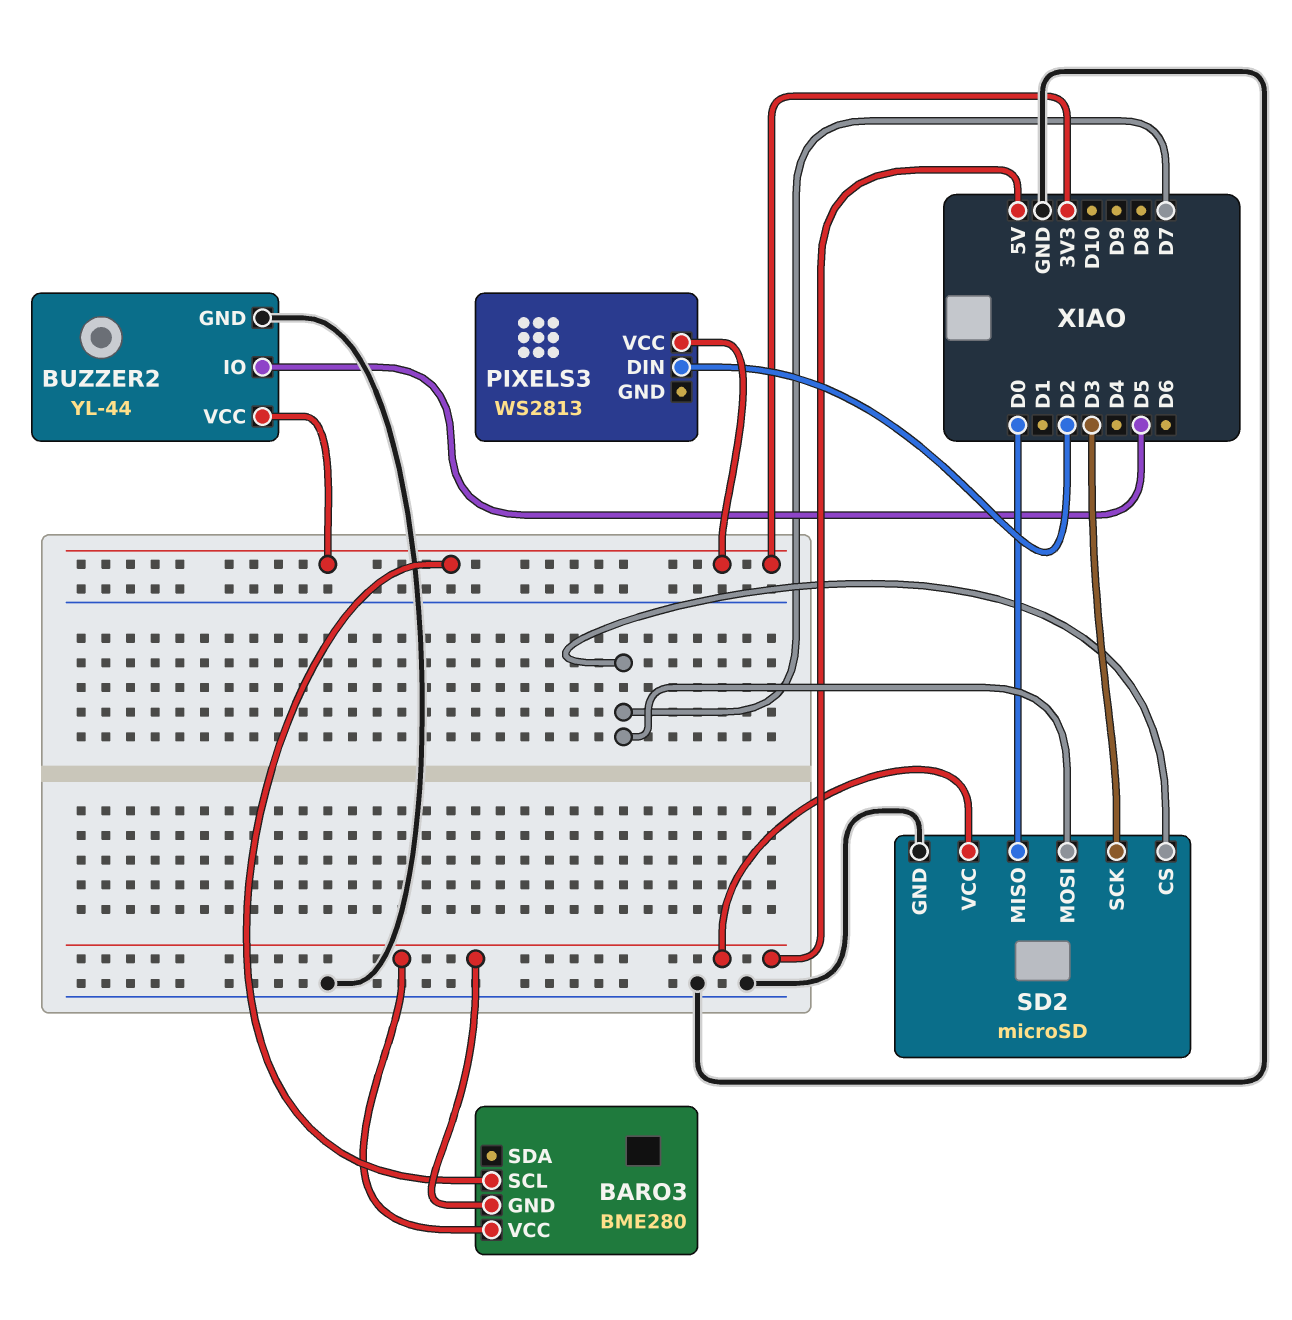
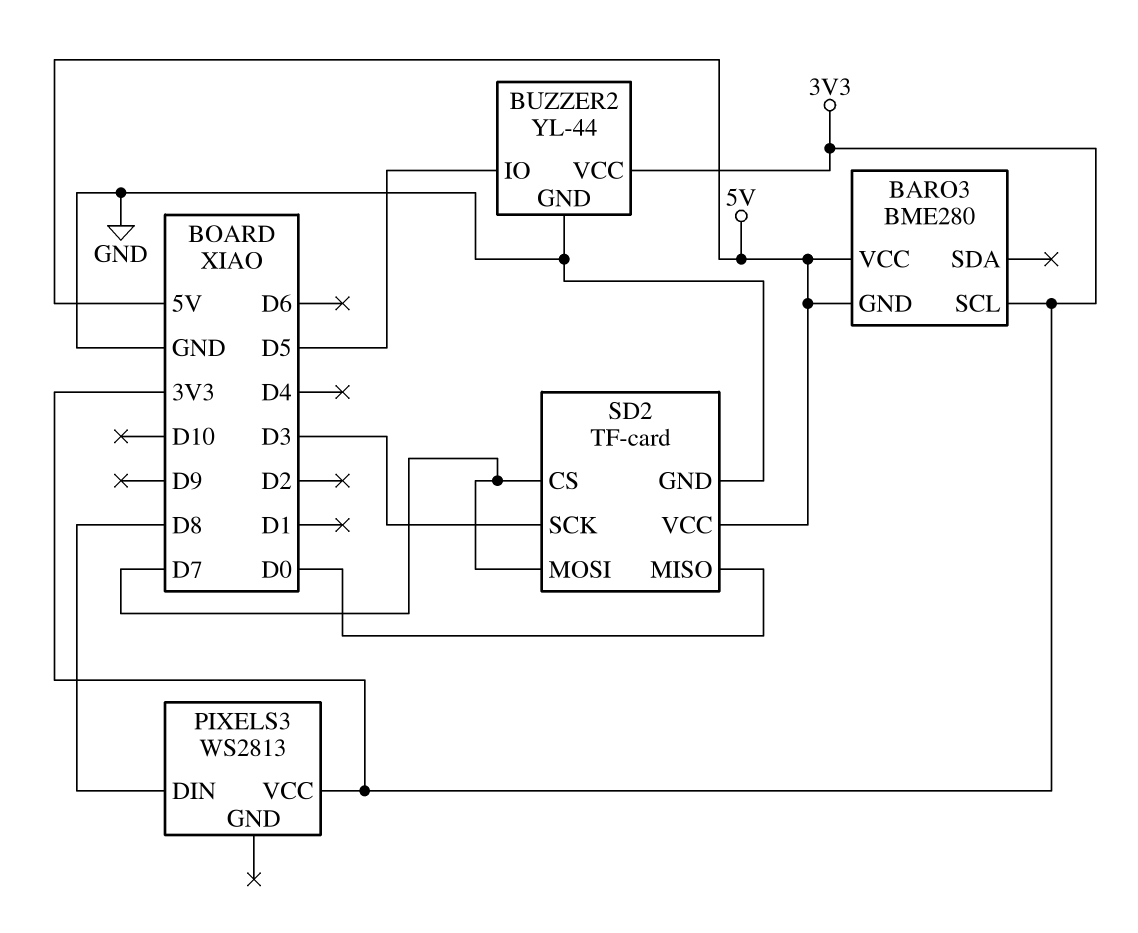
PIXELS3 pin DIN: D2 -> D8
SD2: microSD -> TF-card

